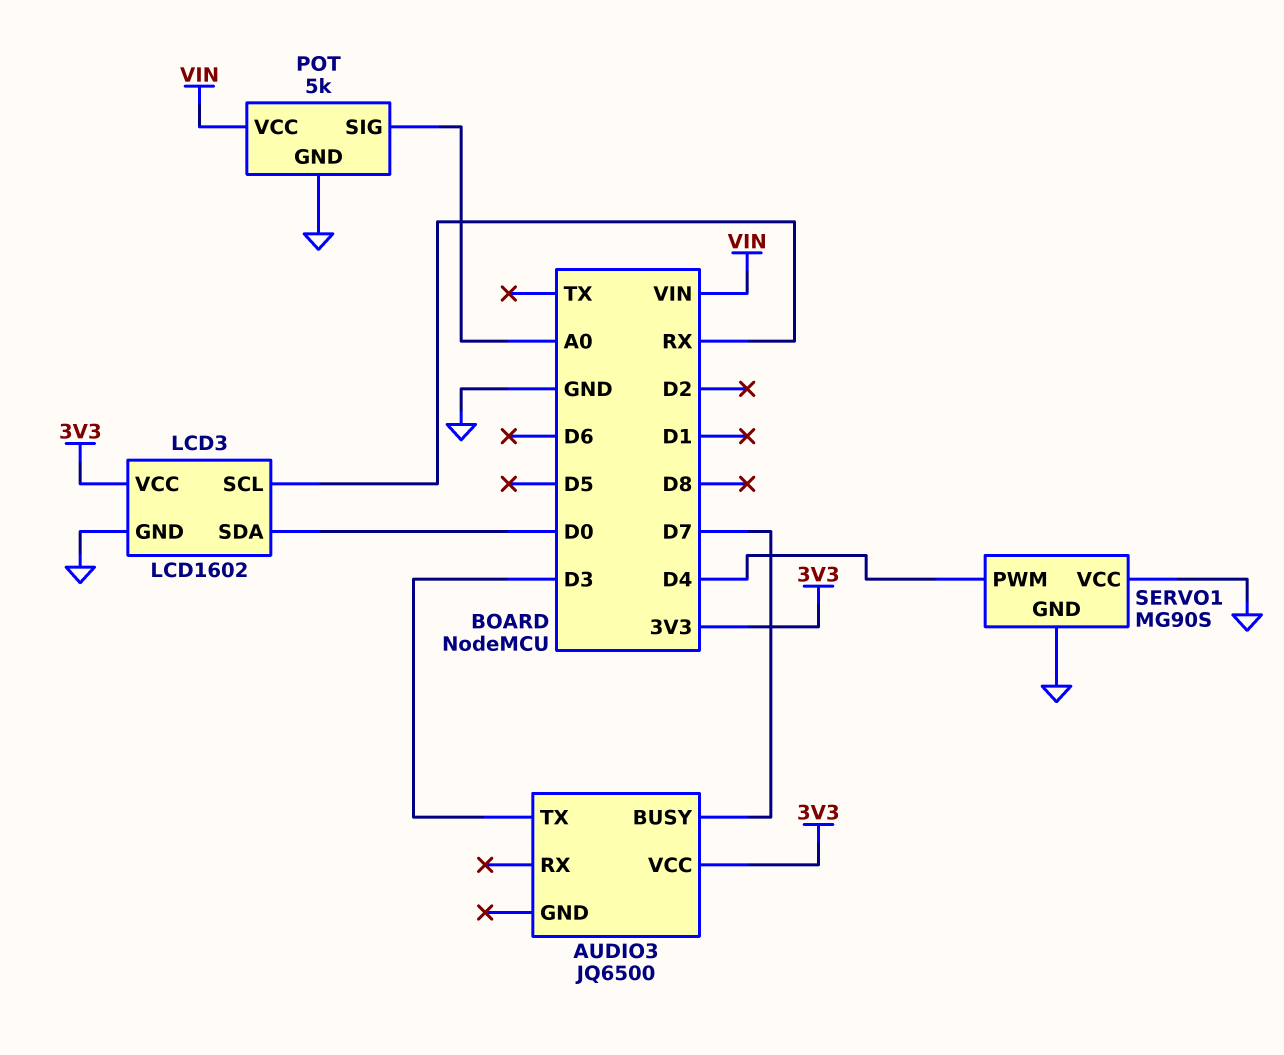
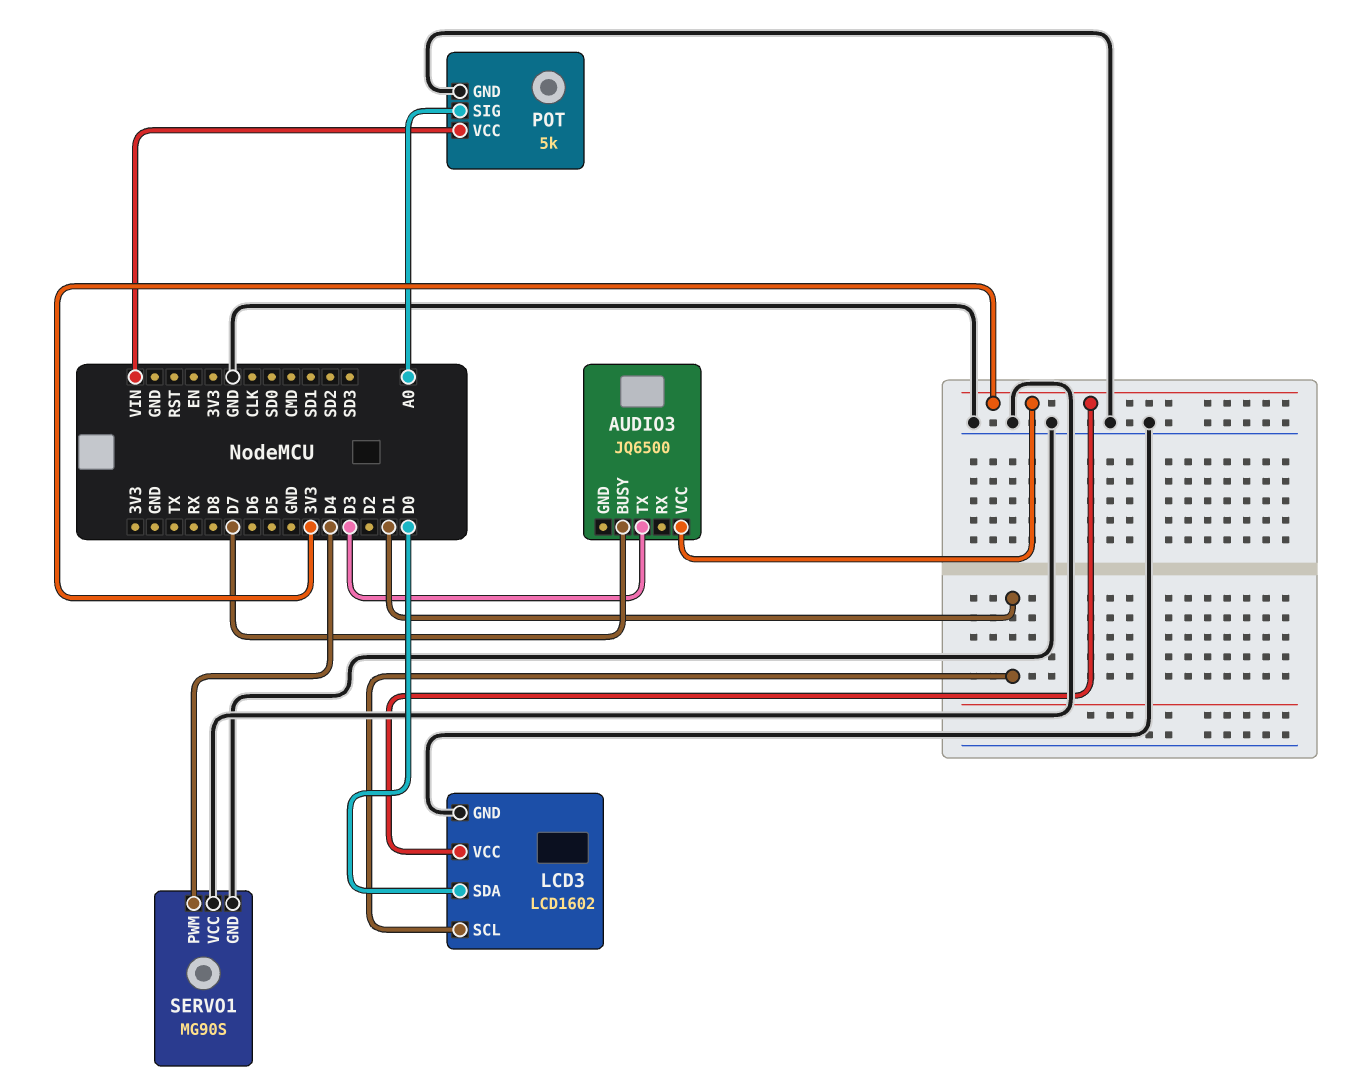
LCD3 pin SCL: RX -> D1

